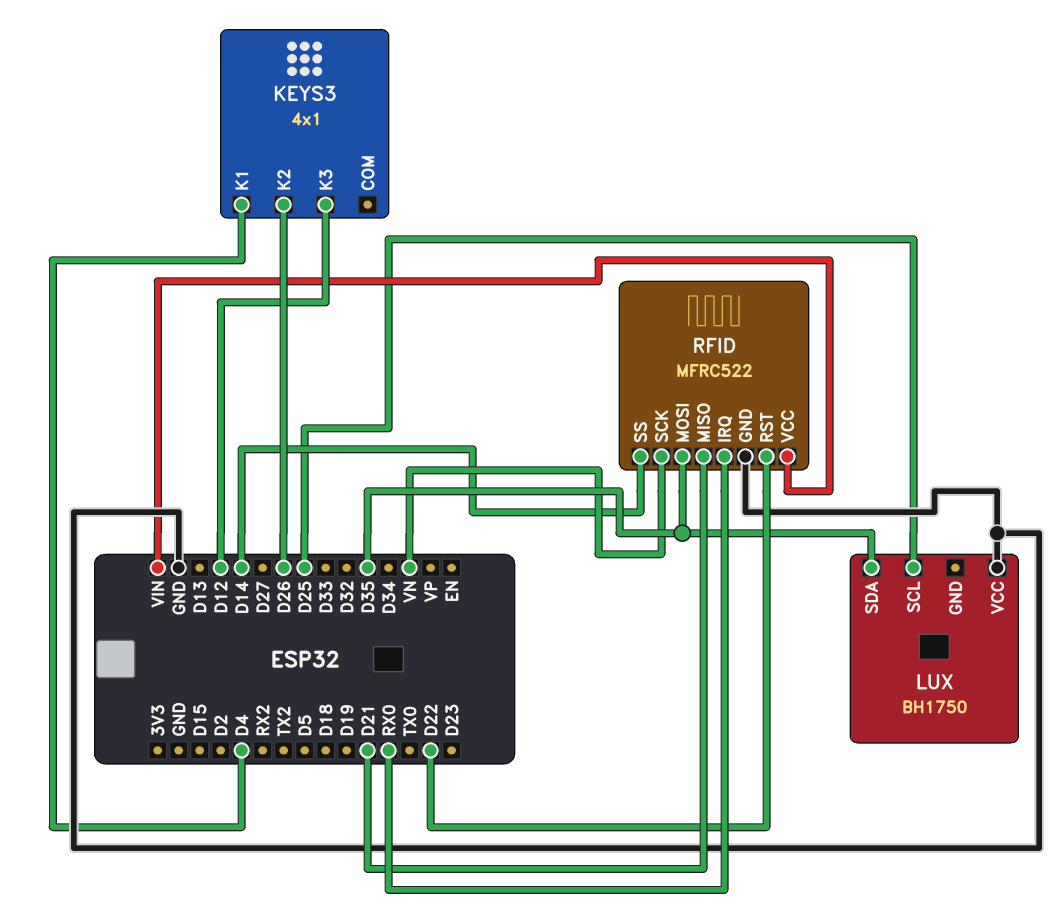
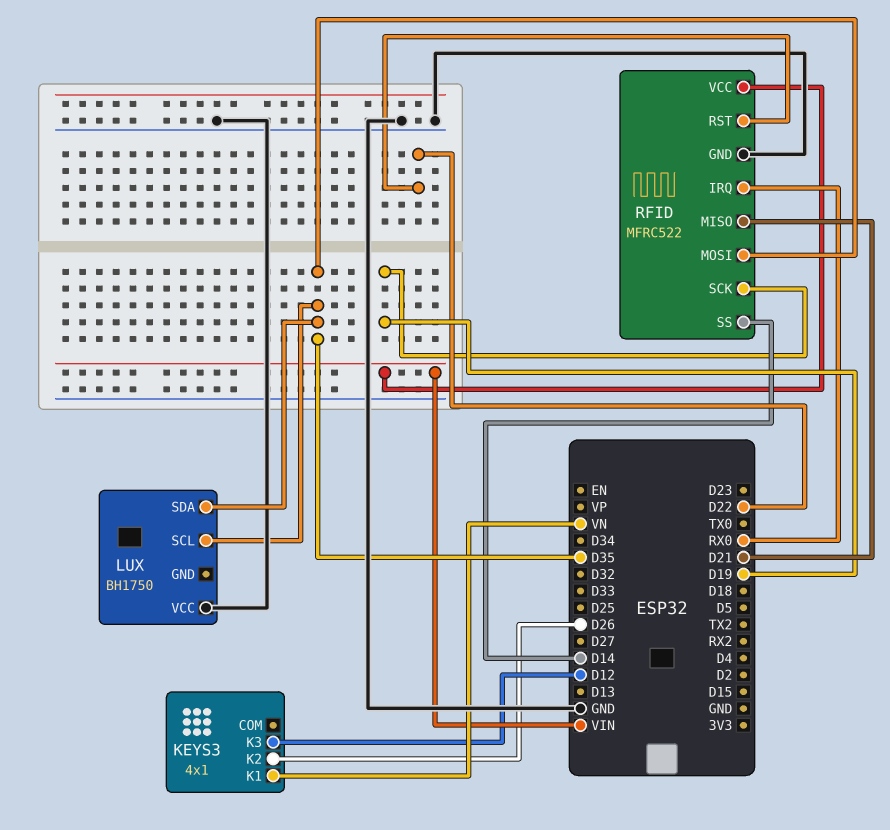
KEYS3 pin K1: D4 -> VN
LUX pin SCL: D25 -> D35
RFID pin SCK: VN -> D19

